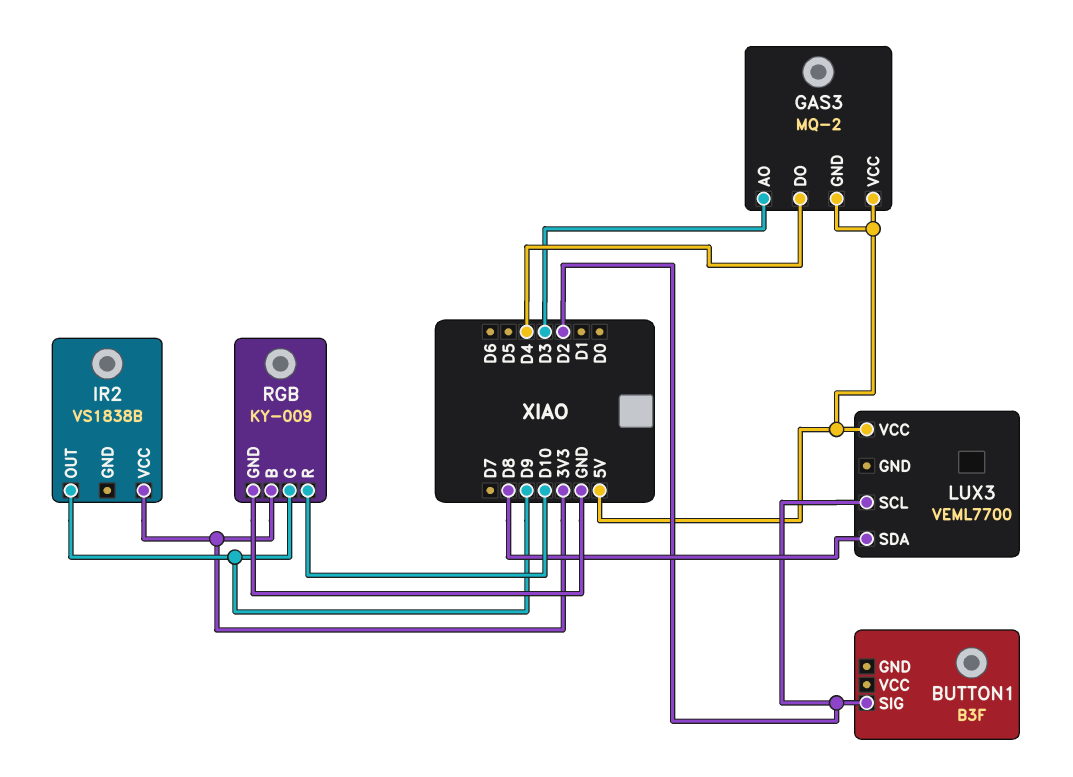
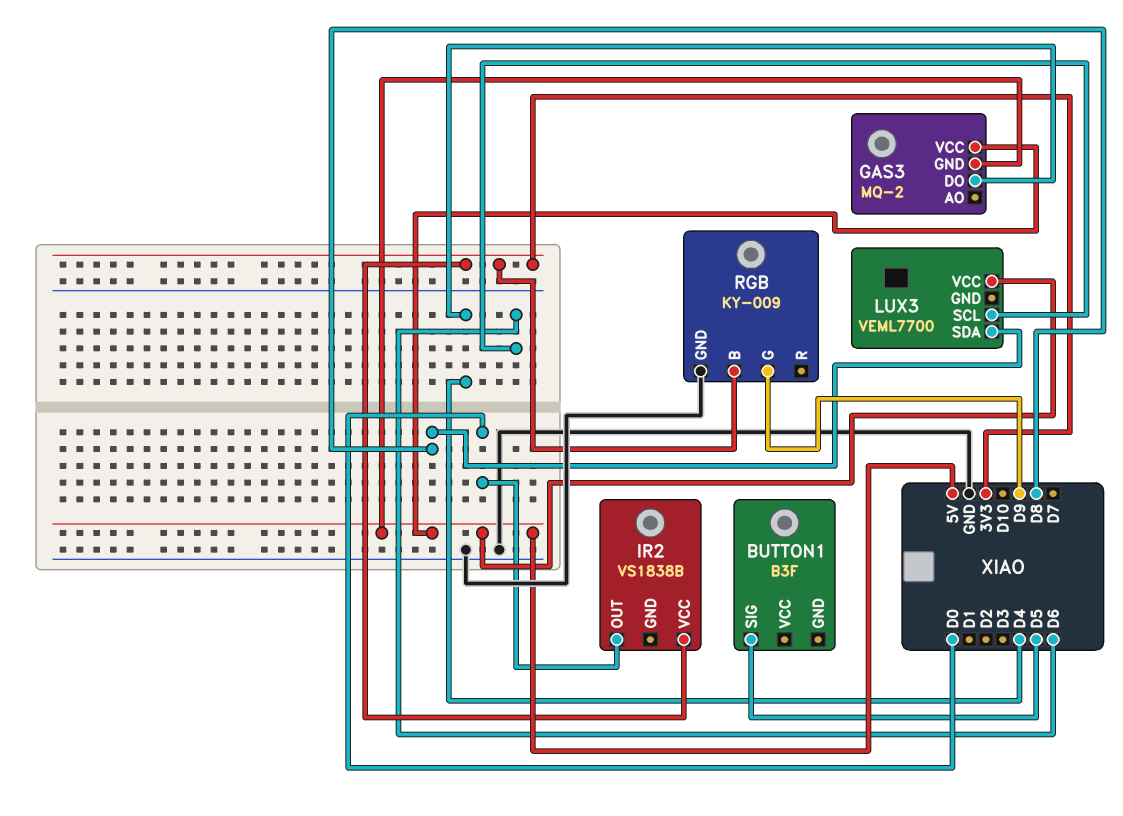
BUTTON1 pin SIG: D2 -> D5
GAS3 pin AO: D3 -> none
IR2 pin OUT: D9 -> D0
LUX3 pin SCL: D2 -> D6
RGB pin R: D10 -> none

